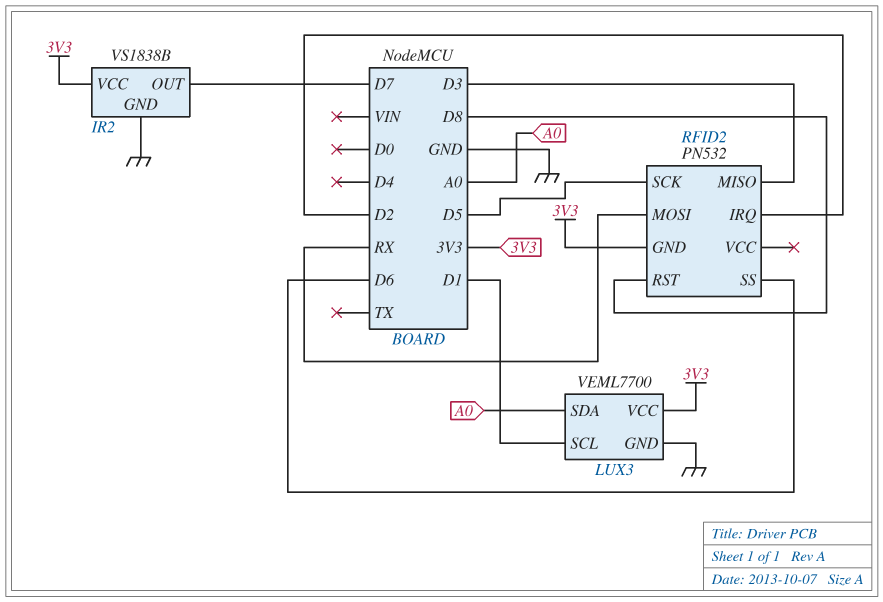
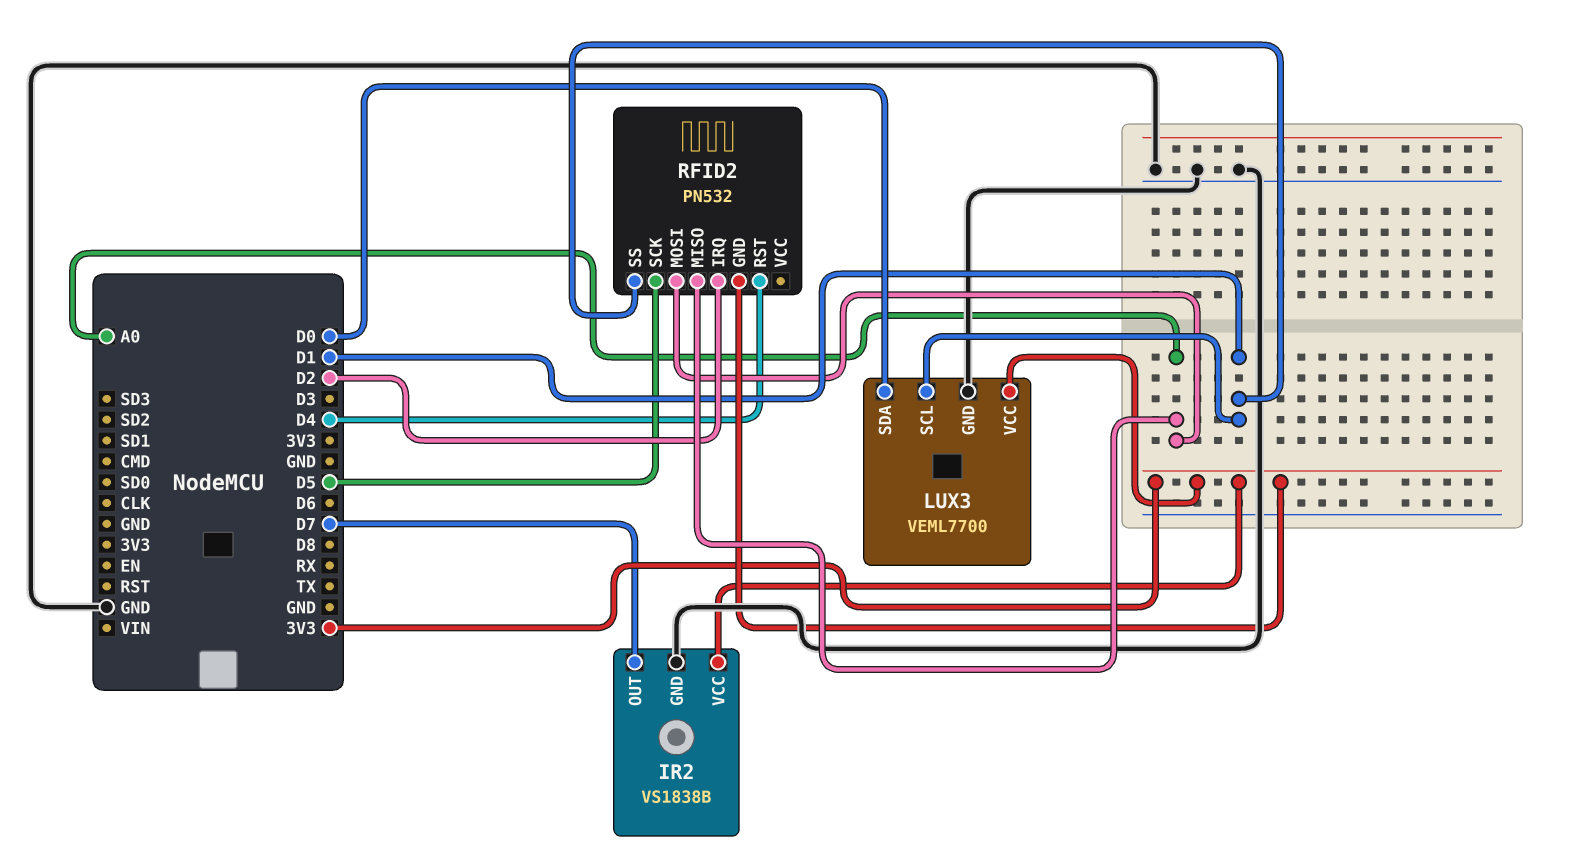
LUX3 pin SDA: A0 -> D0
RFID2 pin MISO: D3 -> A0
RFID2 pin MOSI: RX -> A0
RFID2 pin RST: D8 -> D4
RFID2 pin SS: D6 -> D1

